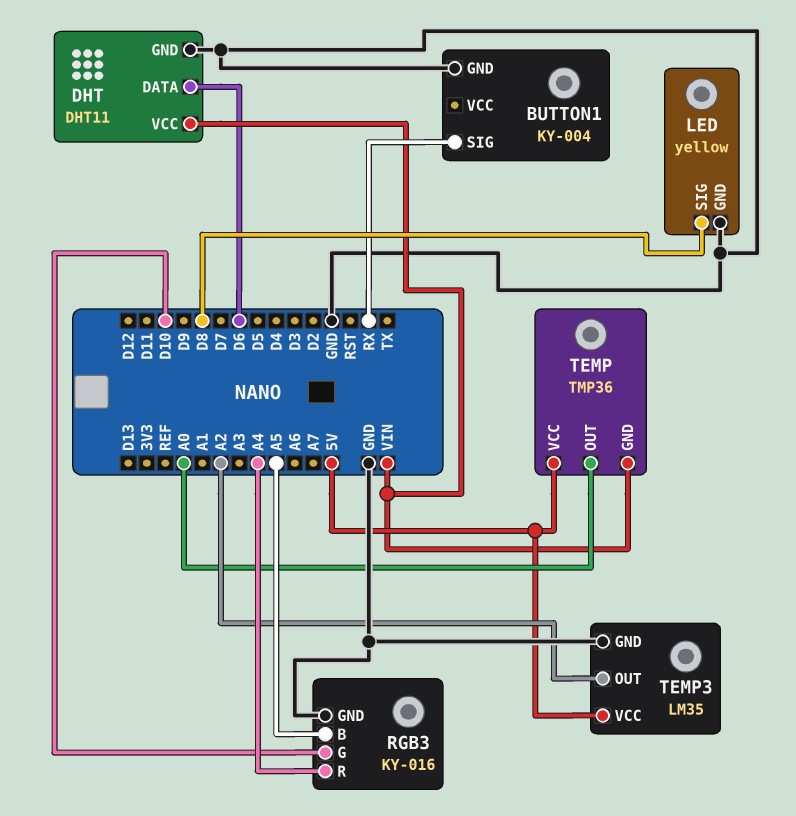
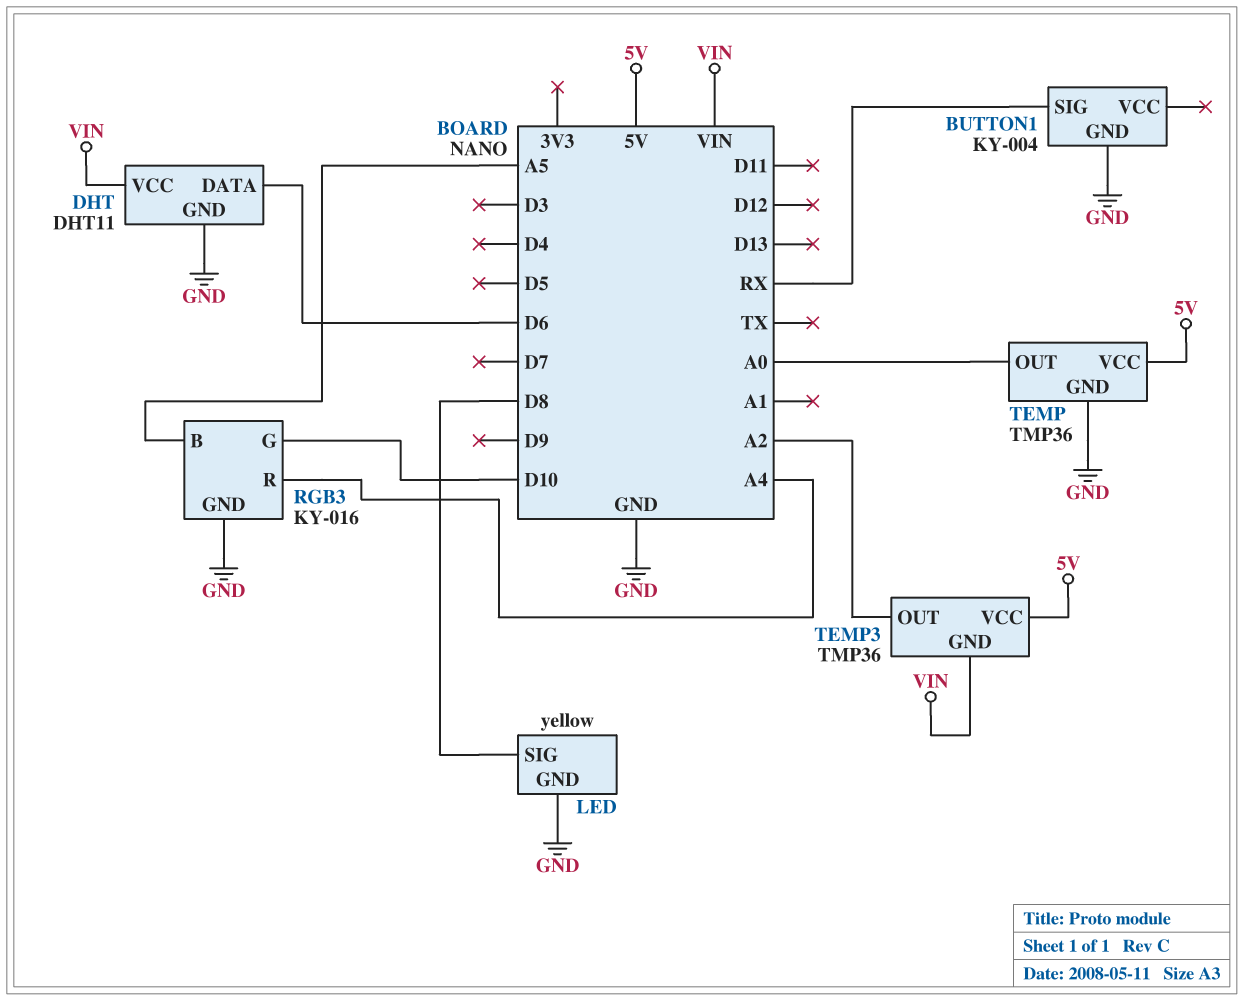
TEMP pin GND: VIN -> GND
TEMP3: LM35 -> TMP36
TEMP3 pin GND: GND -> VIN

